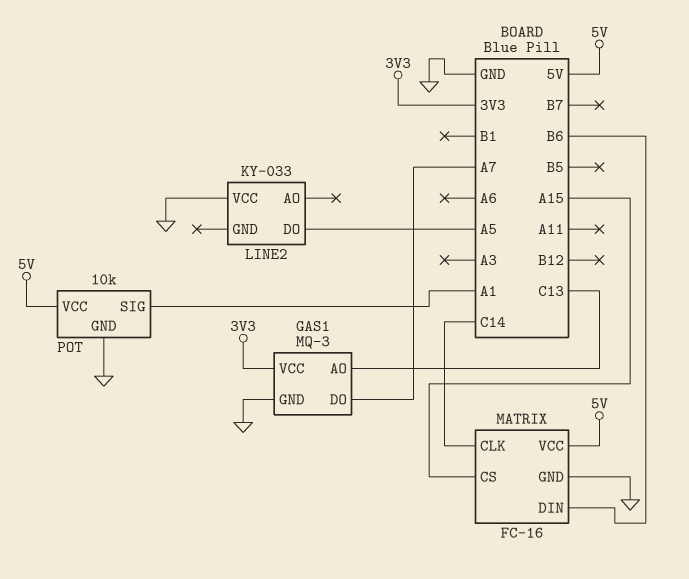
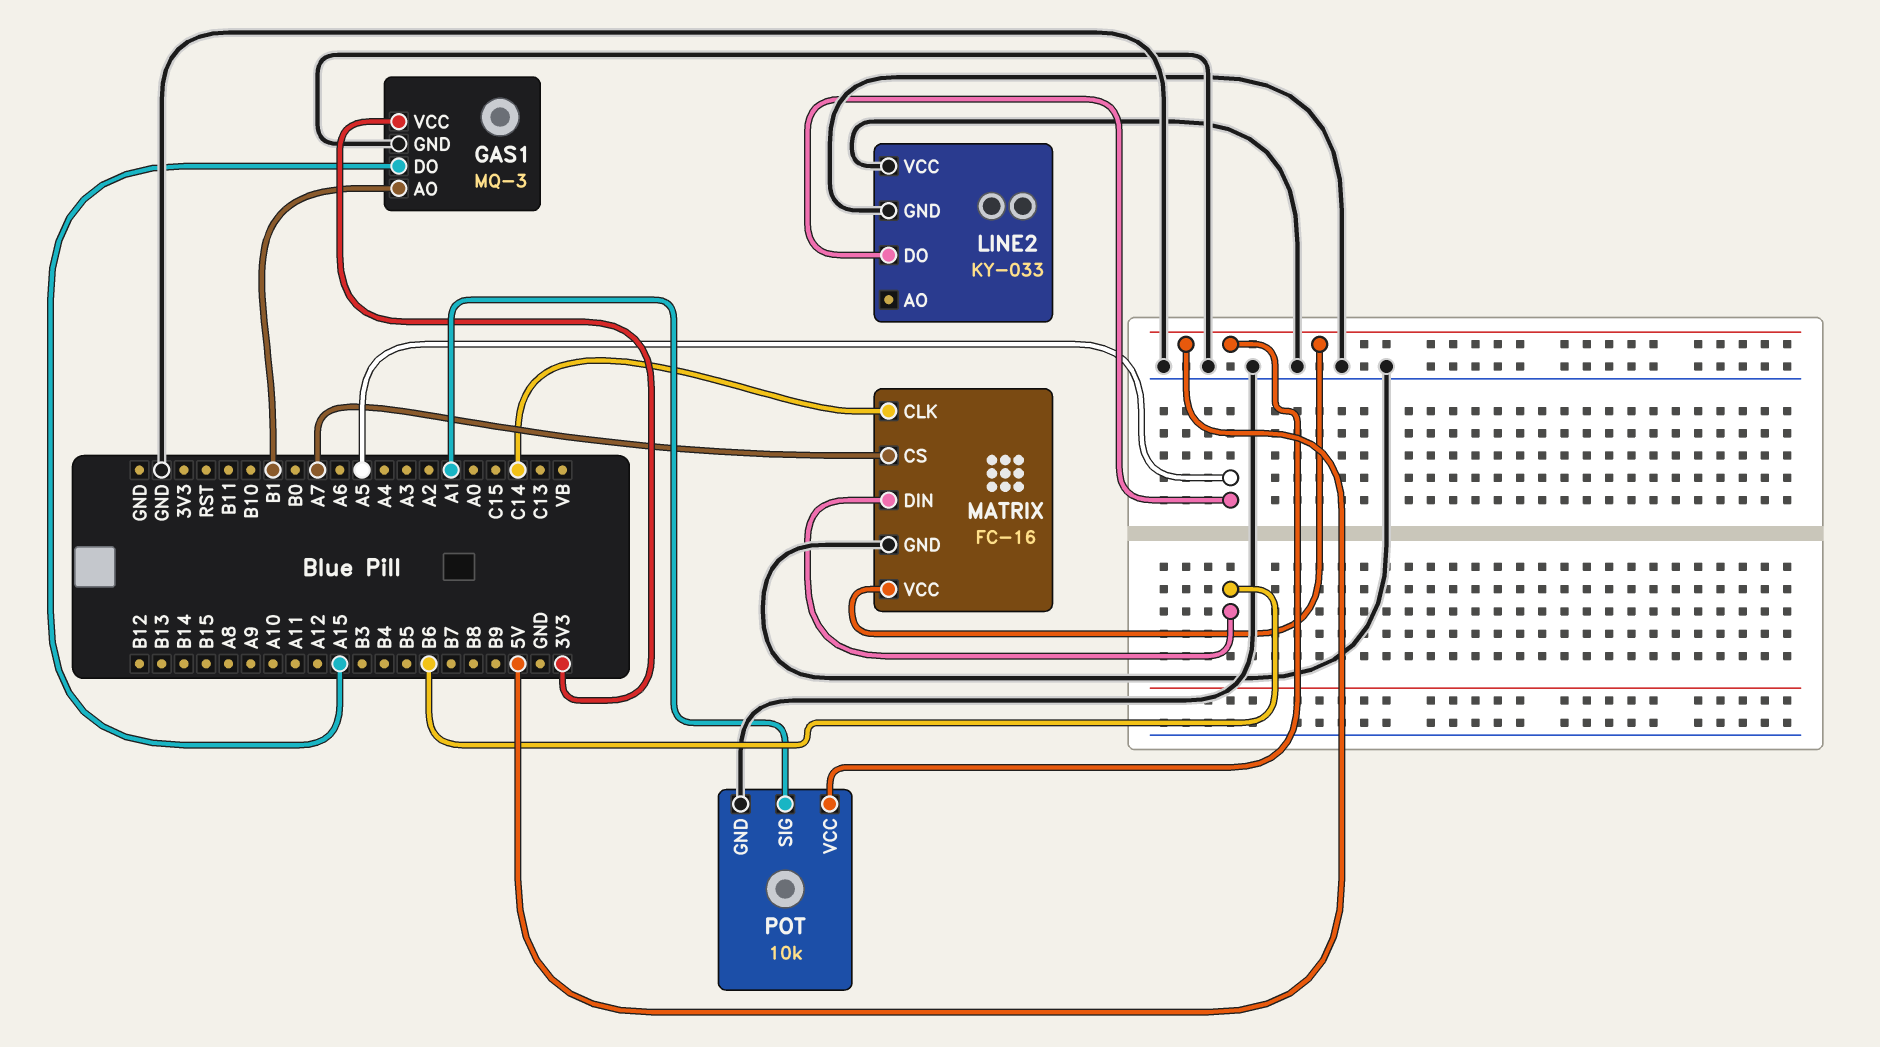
GAS1 pin AO: C13 -> B1
GAS1 pin DO: A7 -> A15
LINE2 pin GND: none -> GND
MATRIX pin CS: A15 -> A7

